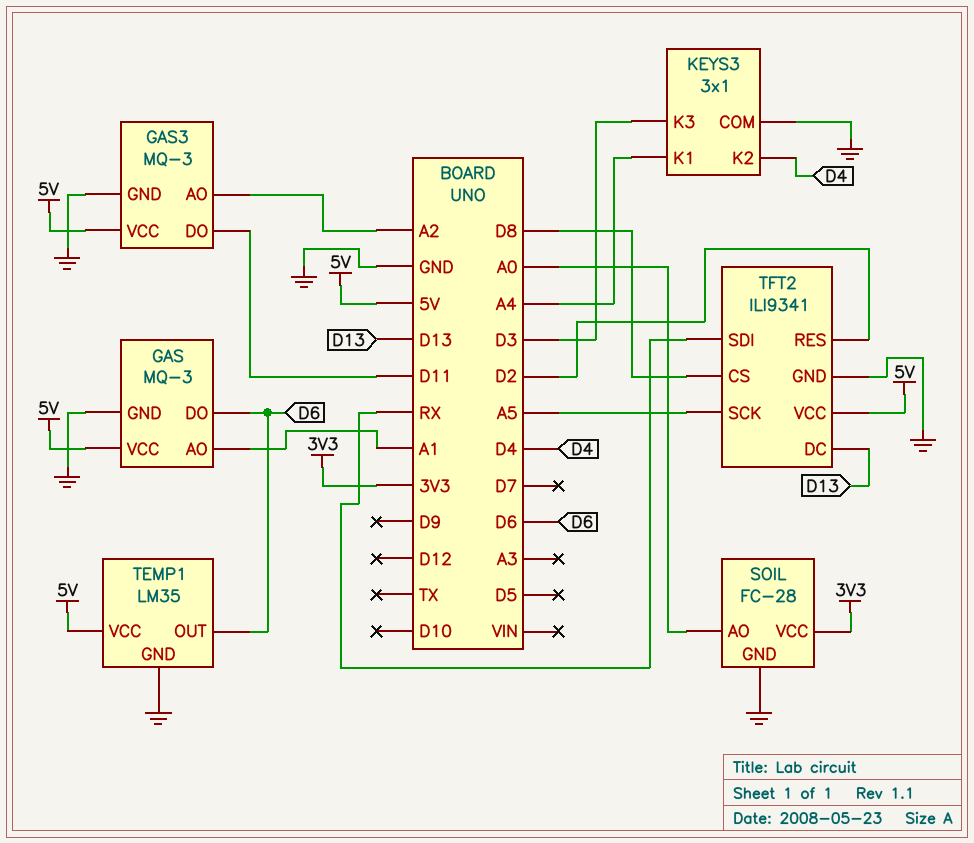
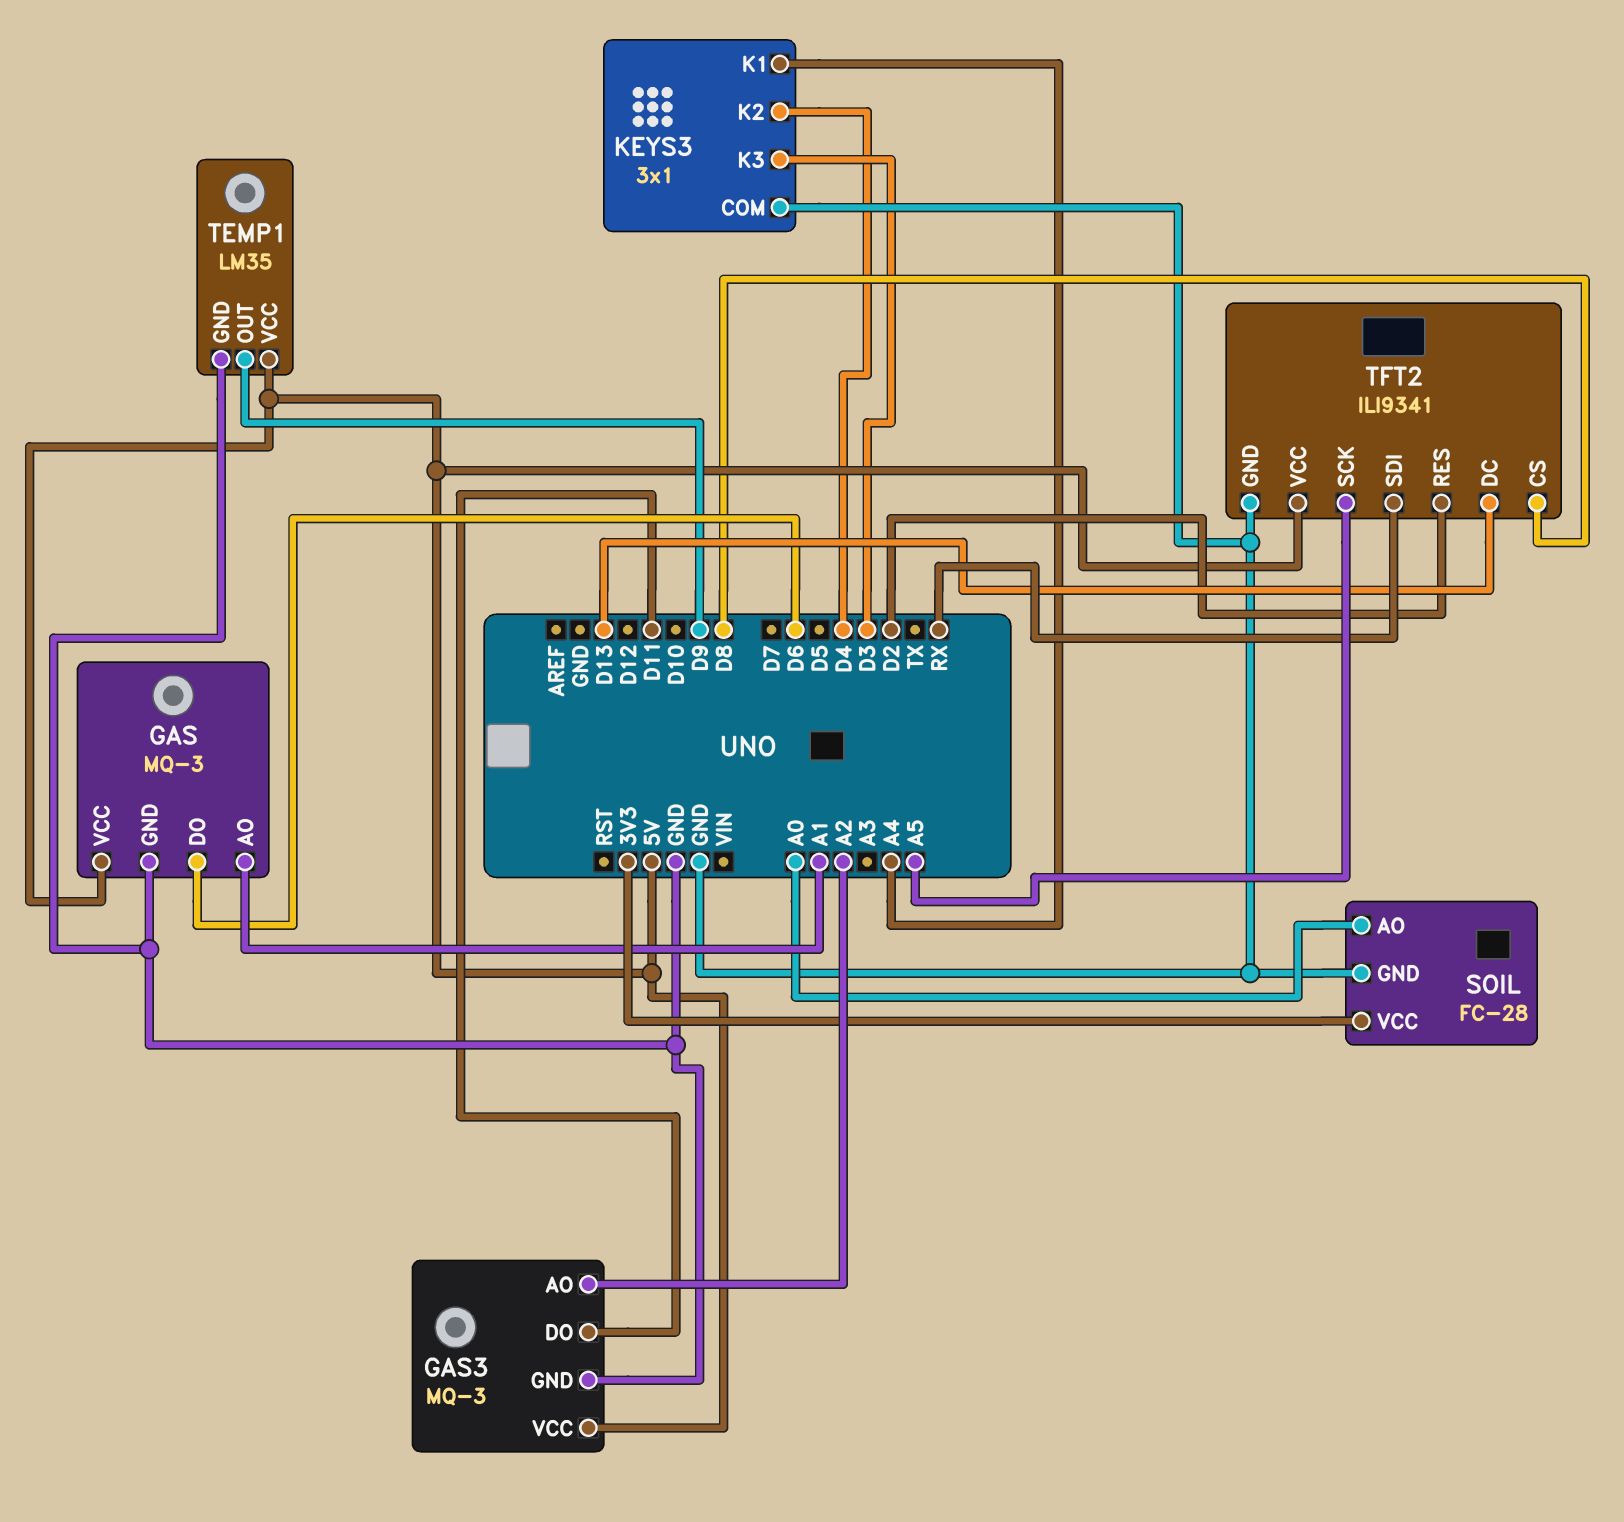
TEMP1 pin OUT: D6 -> D9

